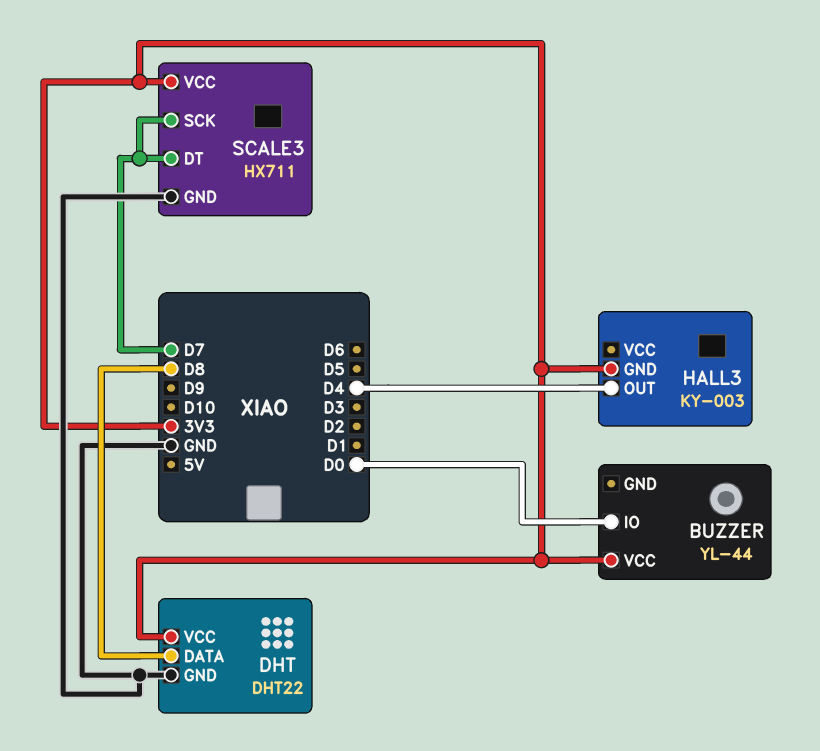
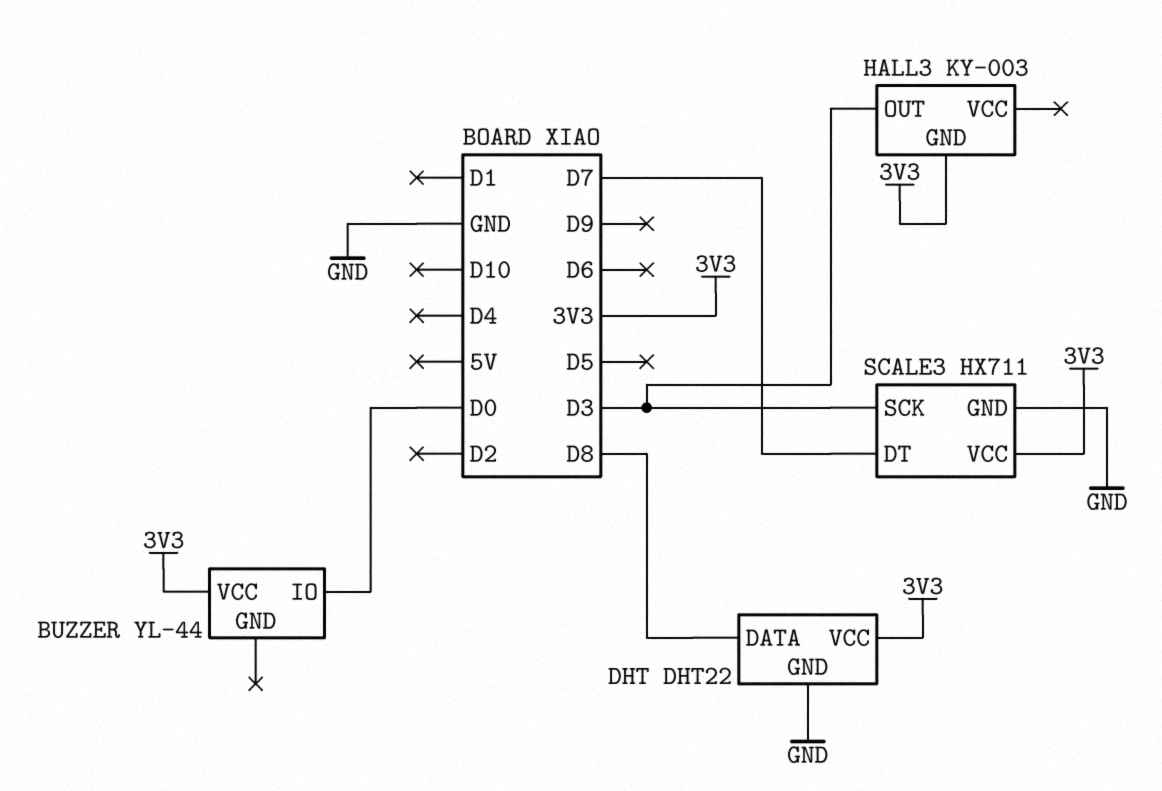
HALL3 pin OUT: D4 -> D3
SCALE3 pin SCK: D7 -> D3

